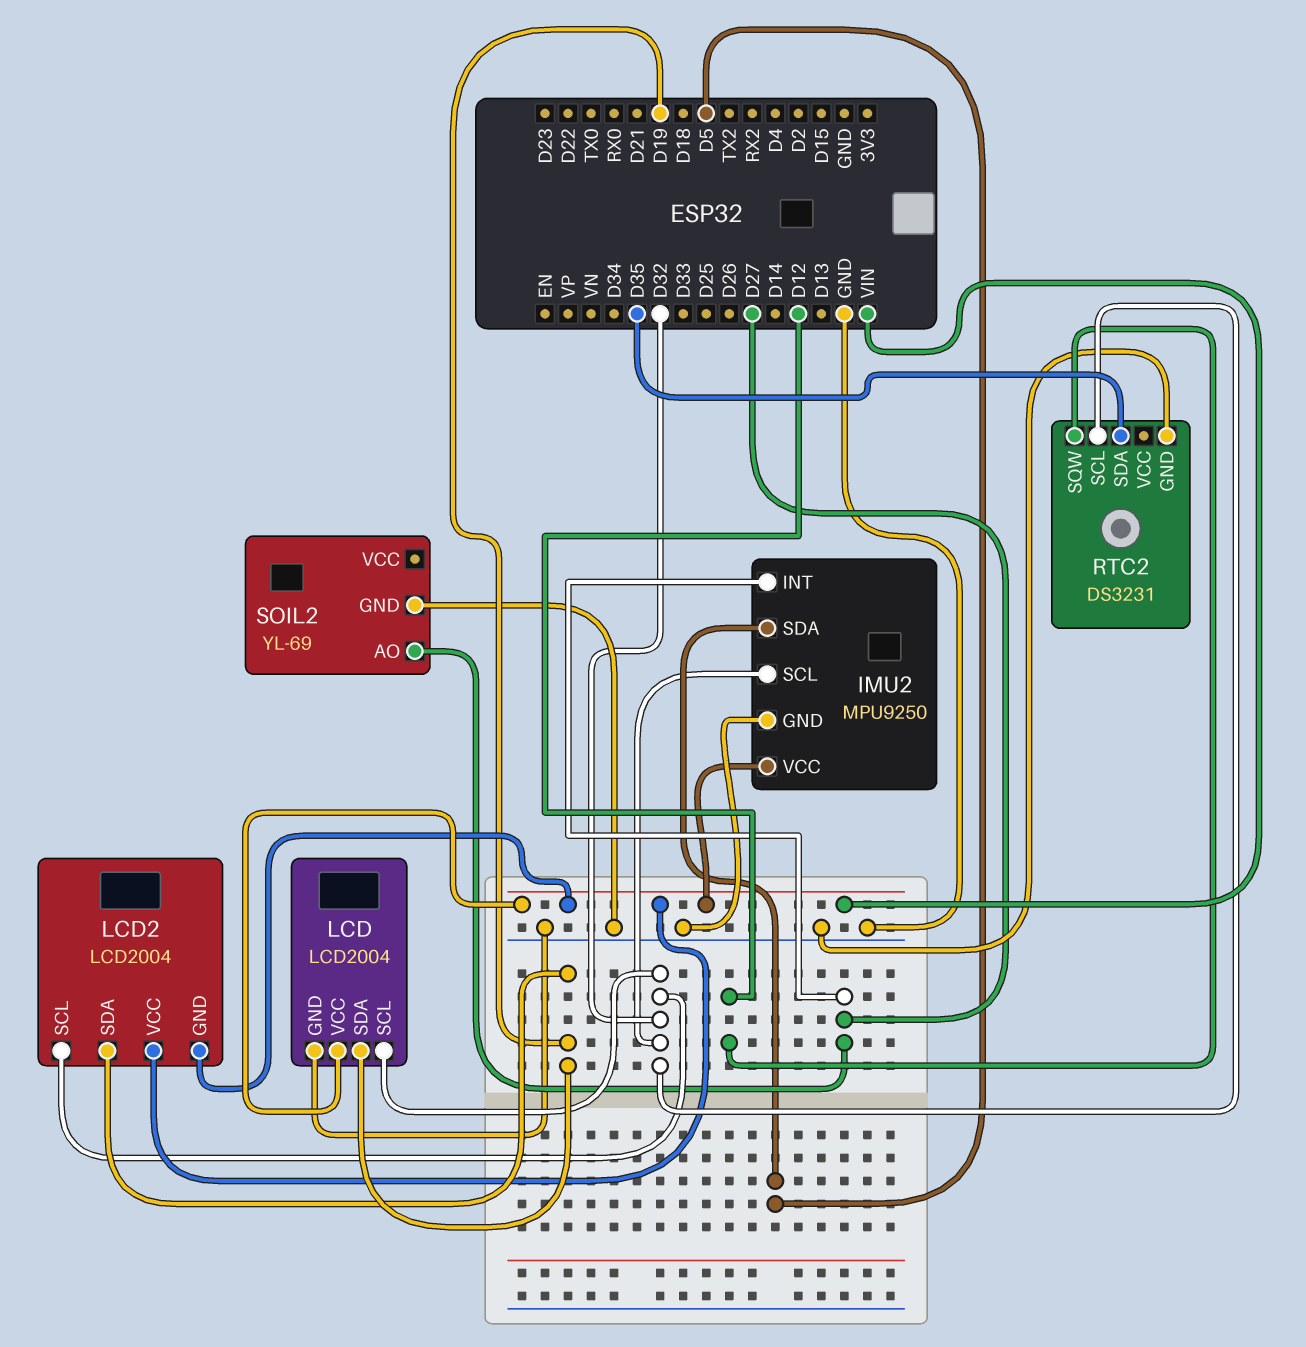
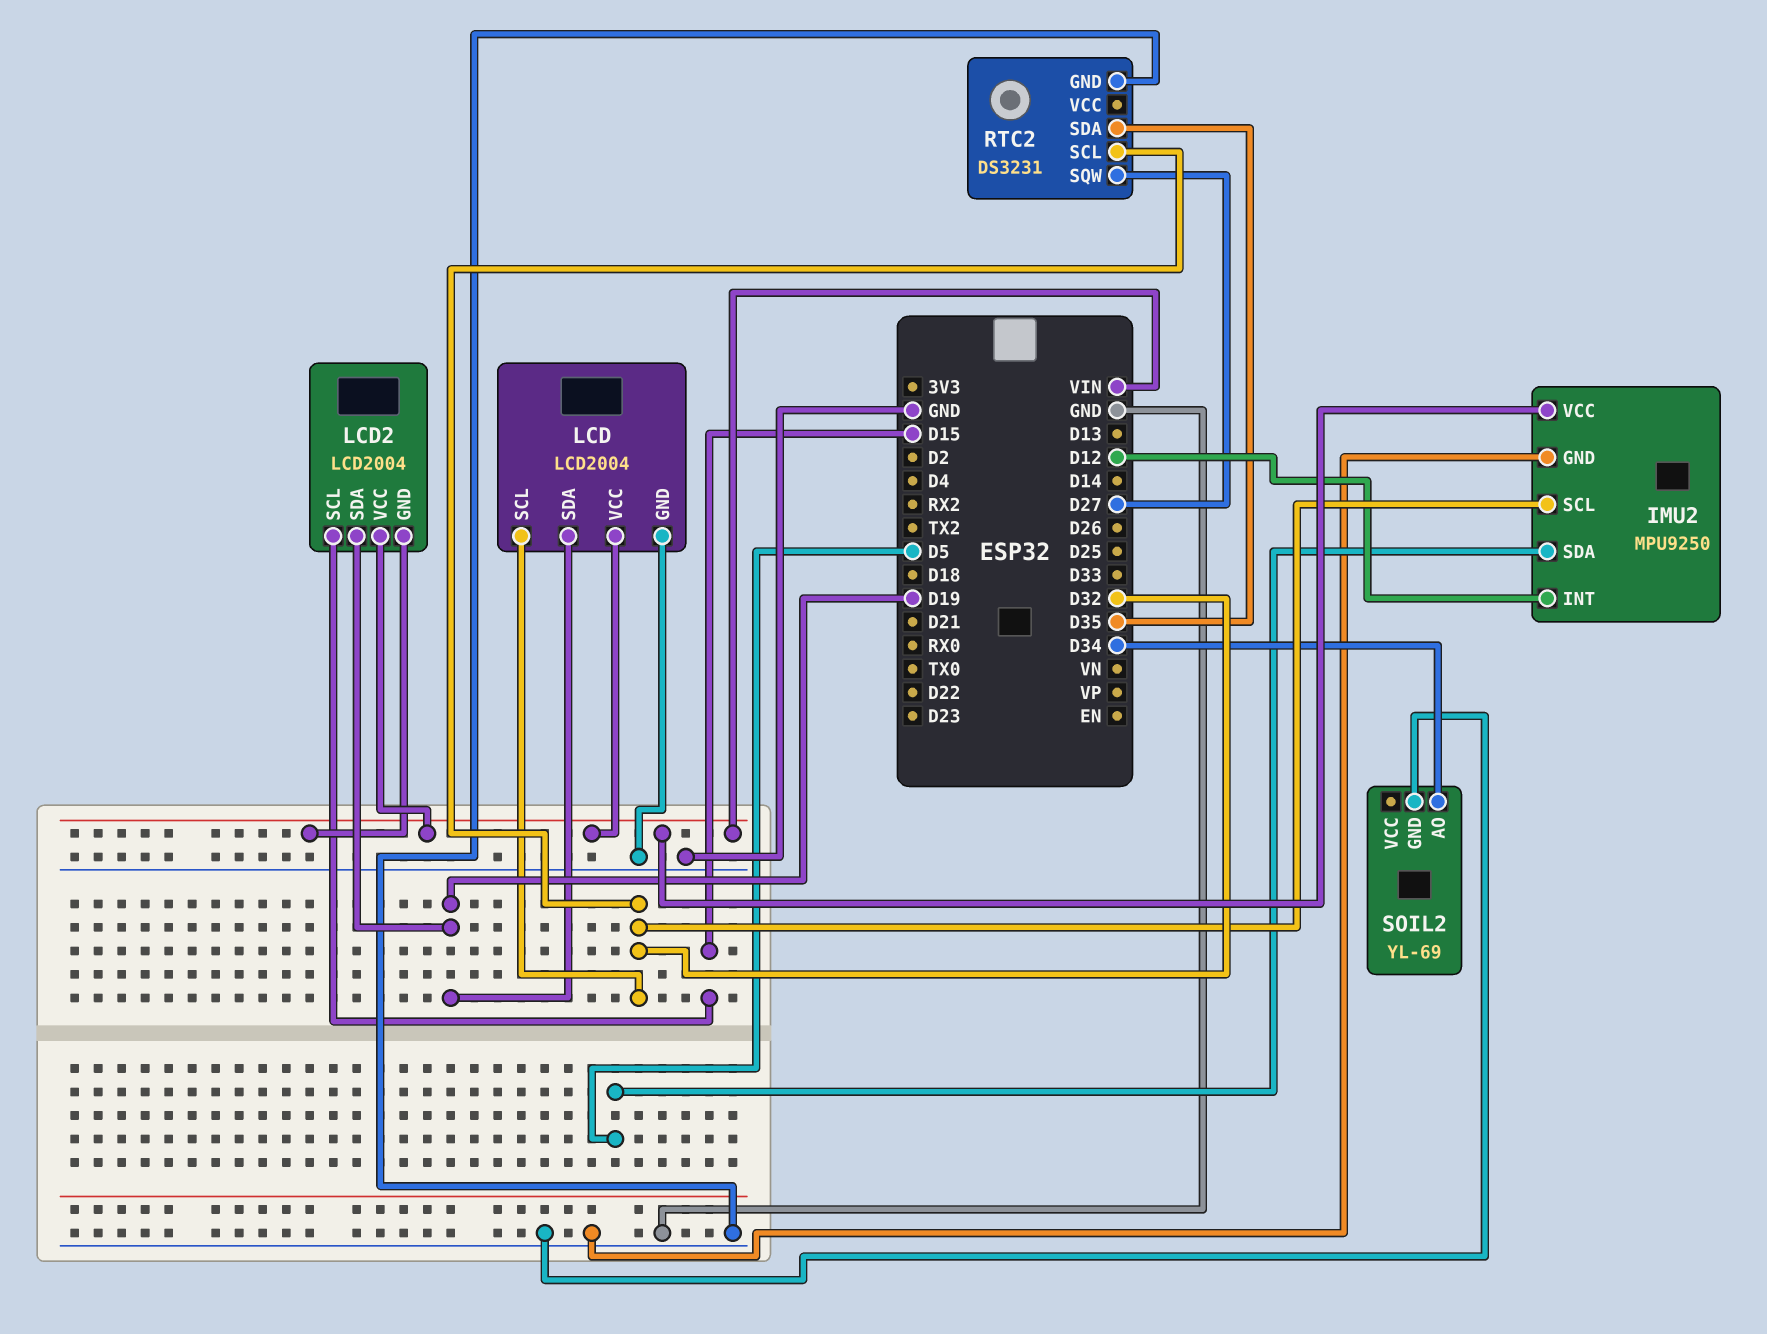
IMU2 pin INT: D27 -> D12
LCD2 pin SCL: D32 -> D15
RTC2 pin SQW: D12 -> D27
SOIL2 pin AO: D27 -> D34

